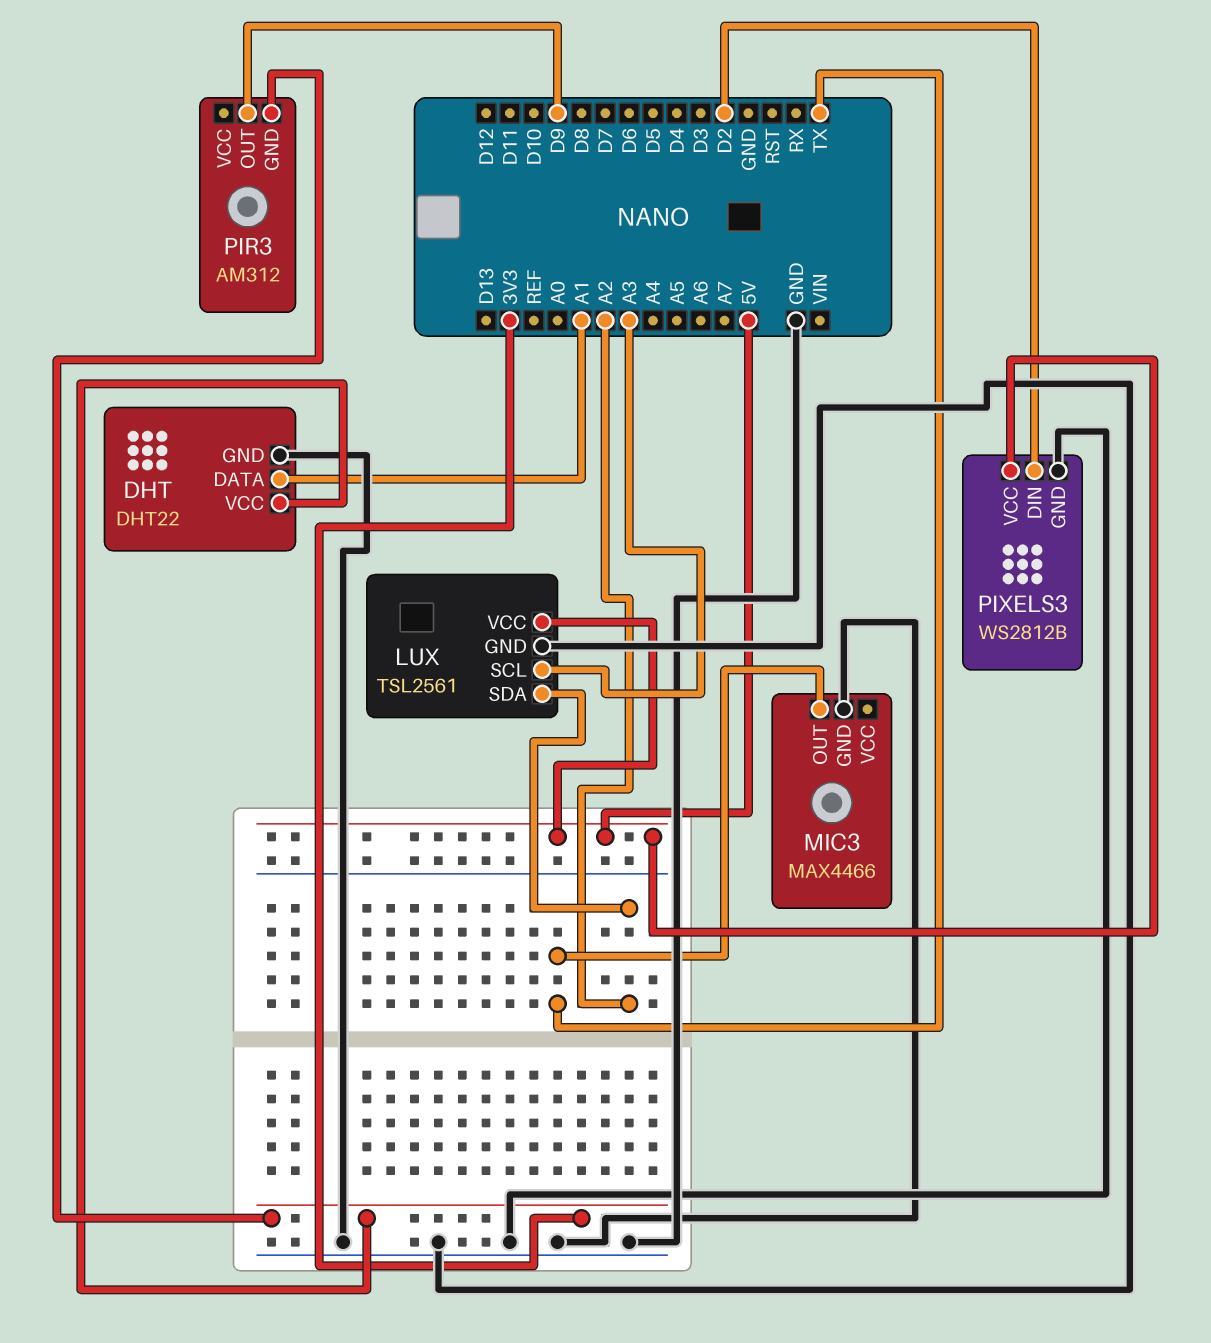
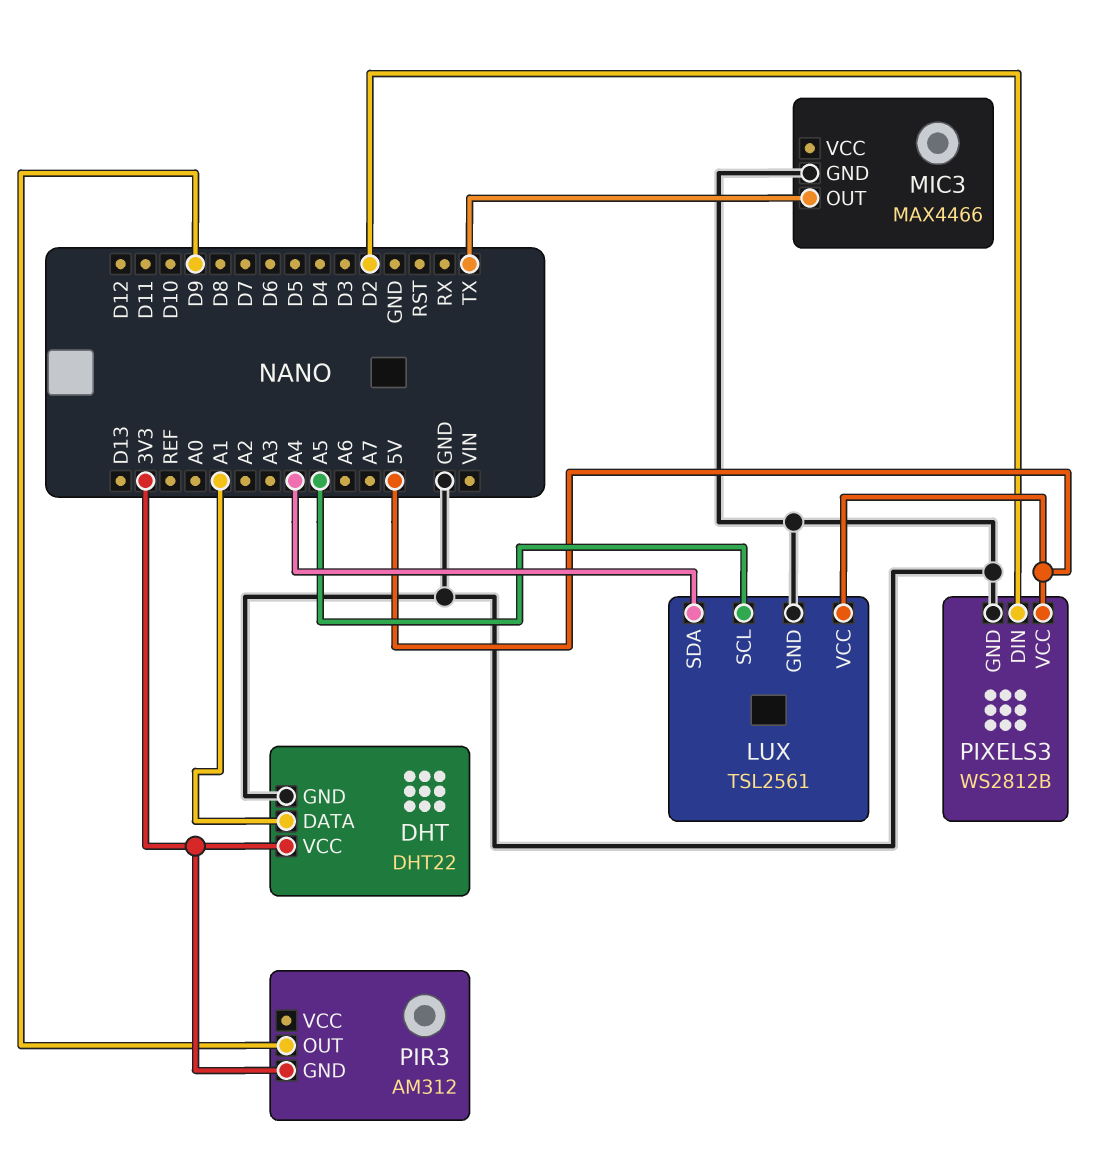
LUX pin SCL: A3 -> A5
LUX pin SDA: A2 -> A4

